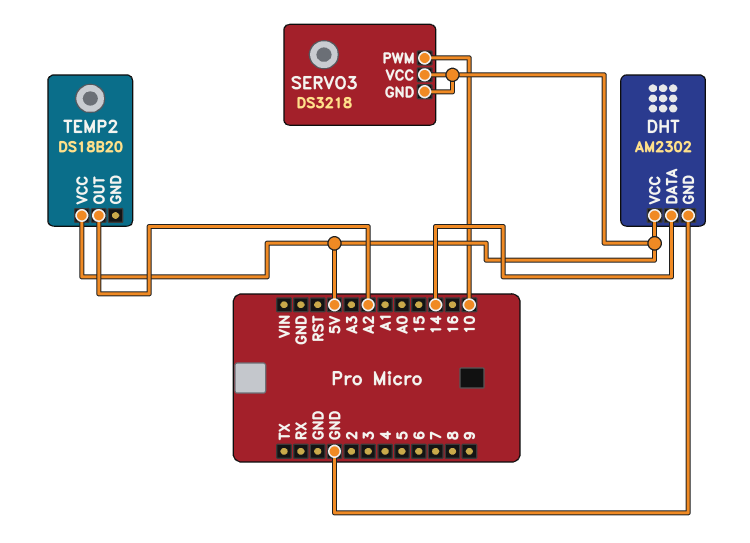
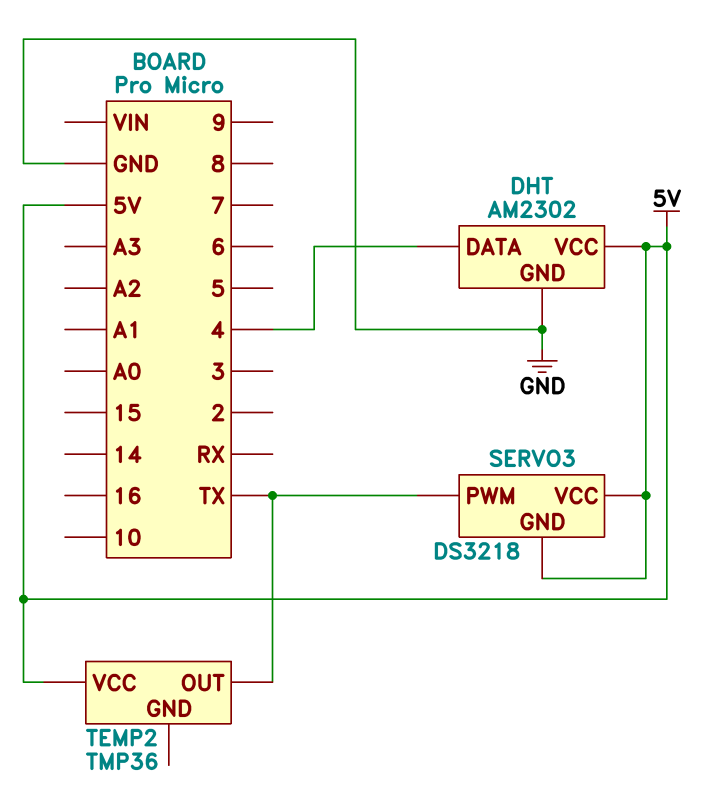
DHT pin DATA: 14 -> 4
SERVO3 pin PWM: 10 -> TX
TEMP2: DS18B20 -> TMP36
TEMP2 pin OUT: A2 -> TX

